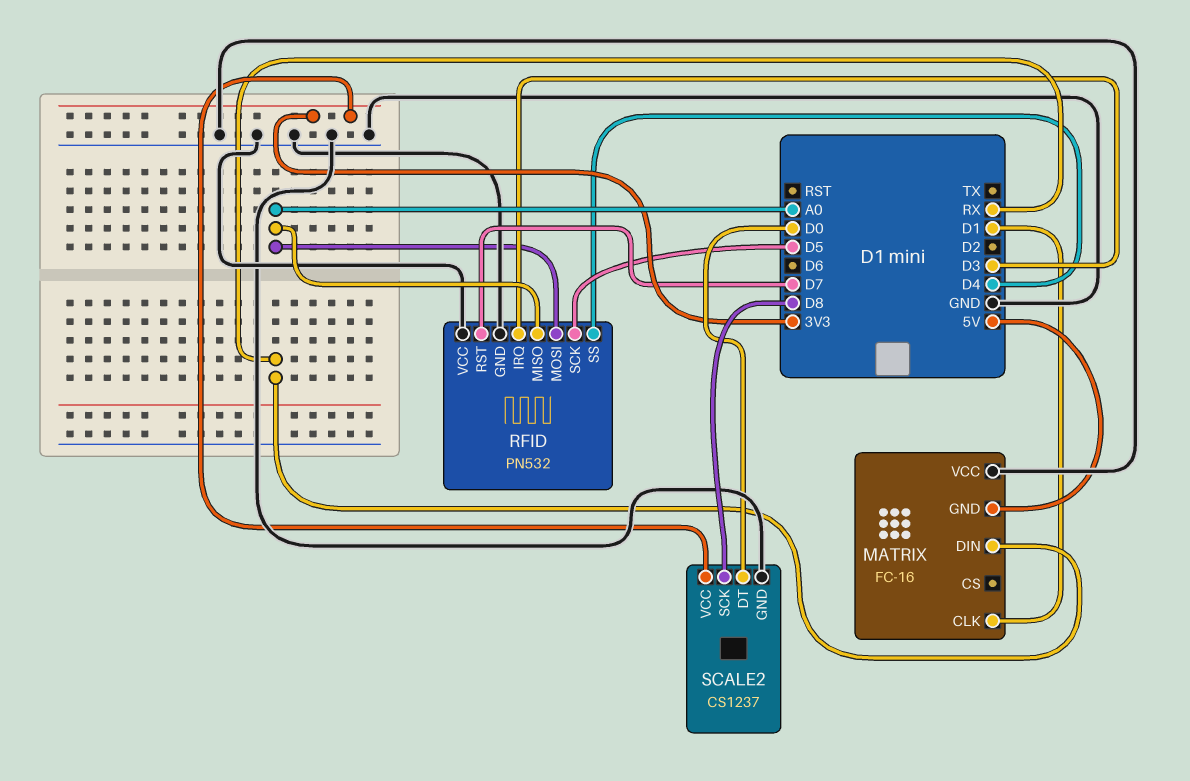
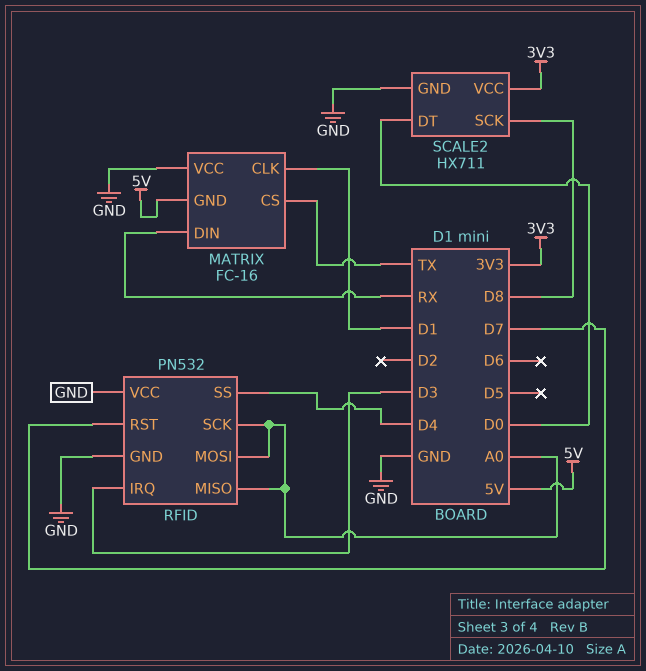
MATRIX pin CS: none -> TX
RFID pin SCK: D5 -> A0
SCALE2: CS1237 -> HX711

